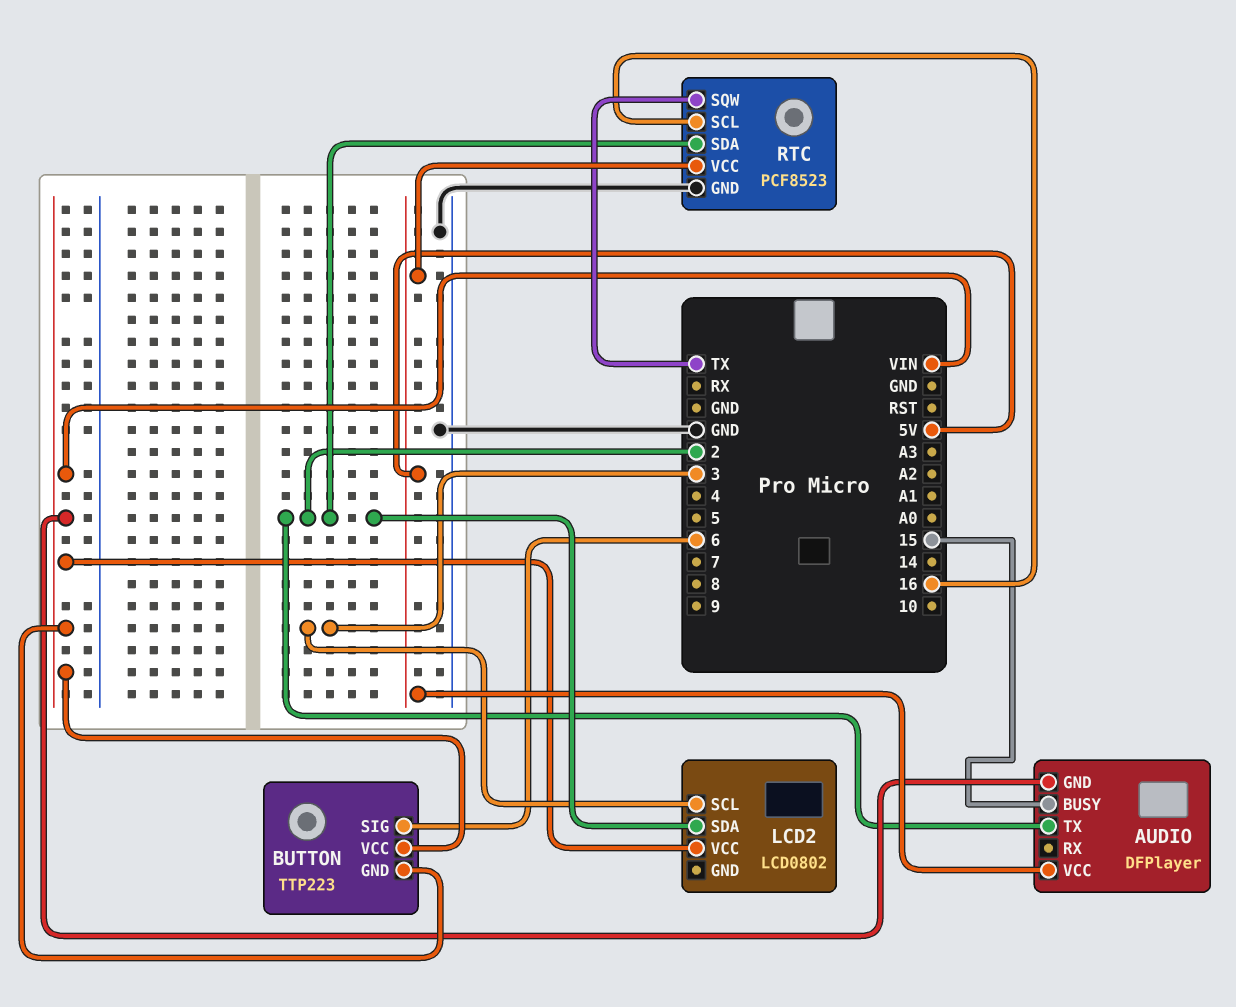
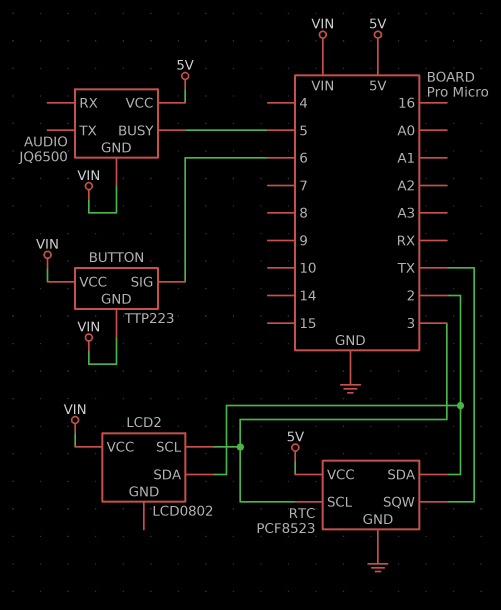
AUDIO: DFPlayer -> JQ6500
AUDIO pin BUSY: 15 -> 5
AUDIO pin TX: 2 -> none
RTC pin SCL: 16 -> 3

